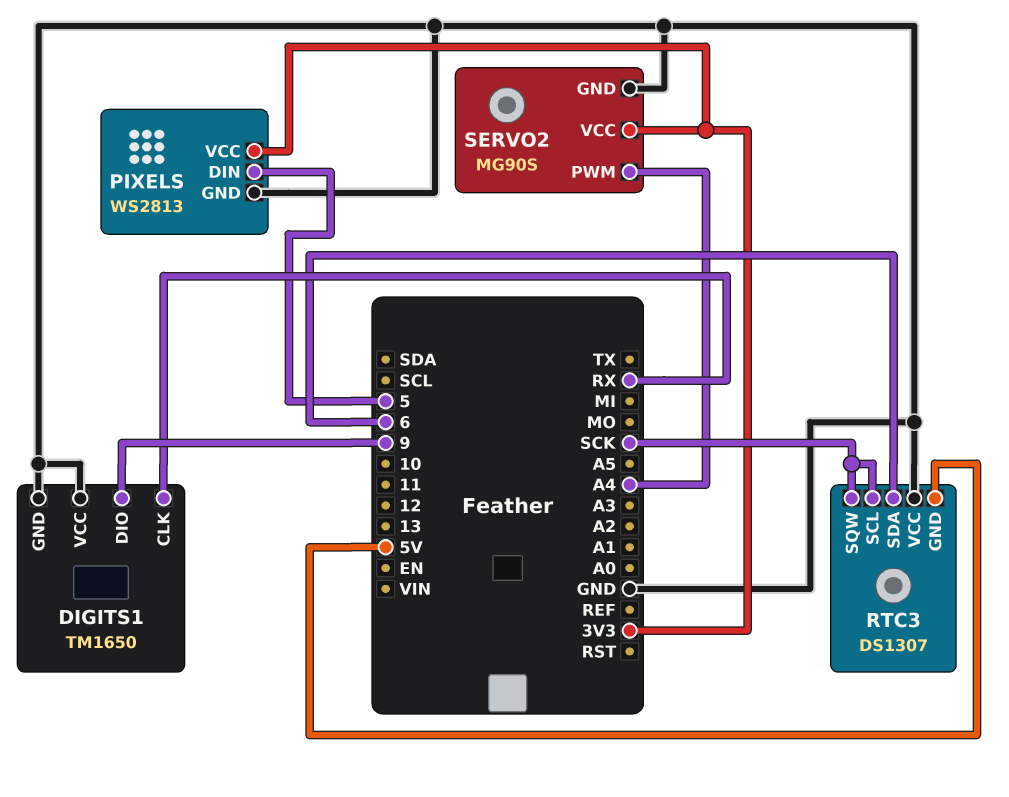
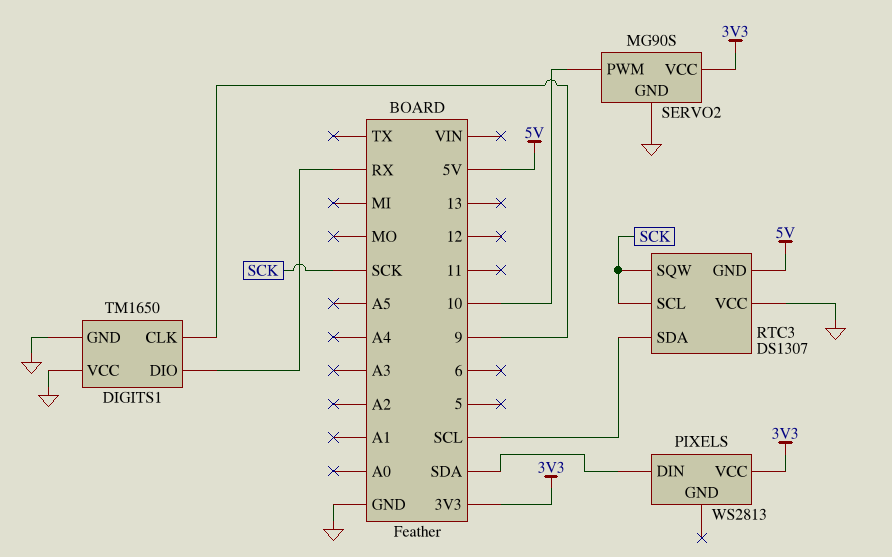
DIGITS1 pin CLK: RX -> 9
DIGITS1 pin DIO: 9 -> RX
PIXELS pin DIN: 5 -> SDA
PIXELS pin GND: GND -> none
RTC3 pin SDA: 6 -> SCL
SERVO2 pin PWM: A4 -> 10

